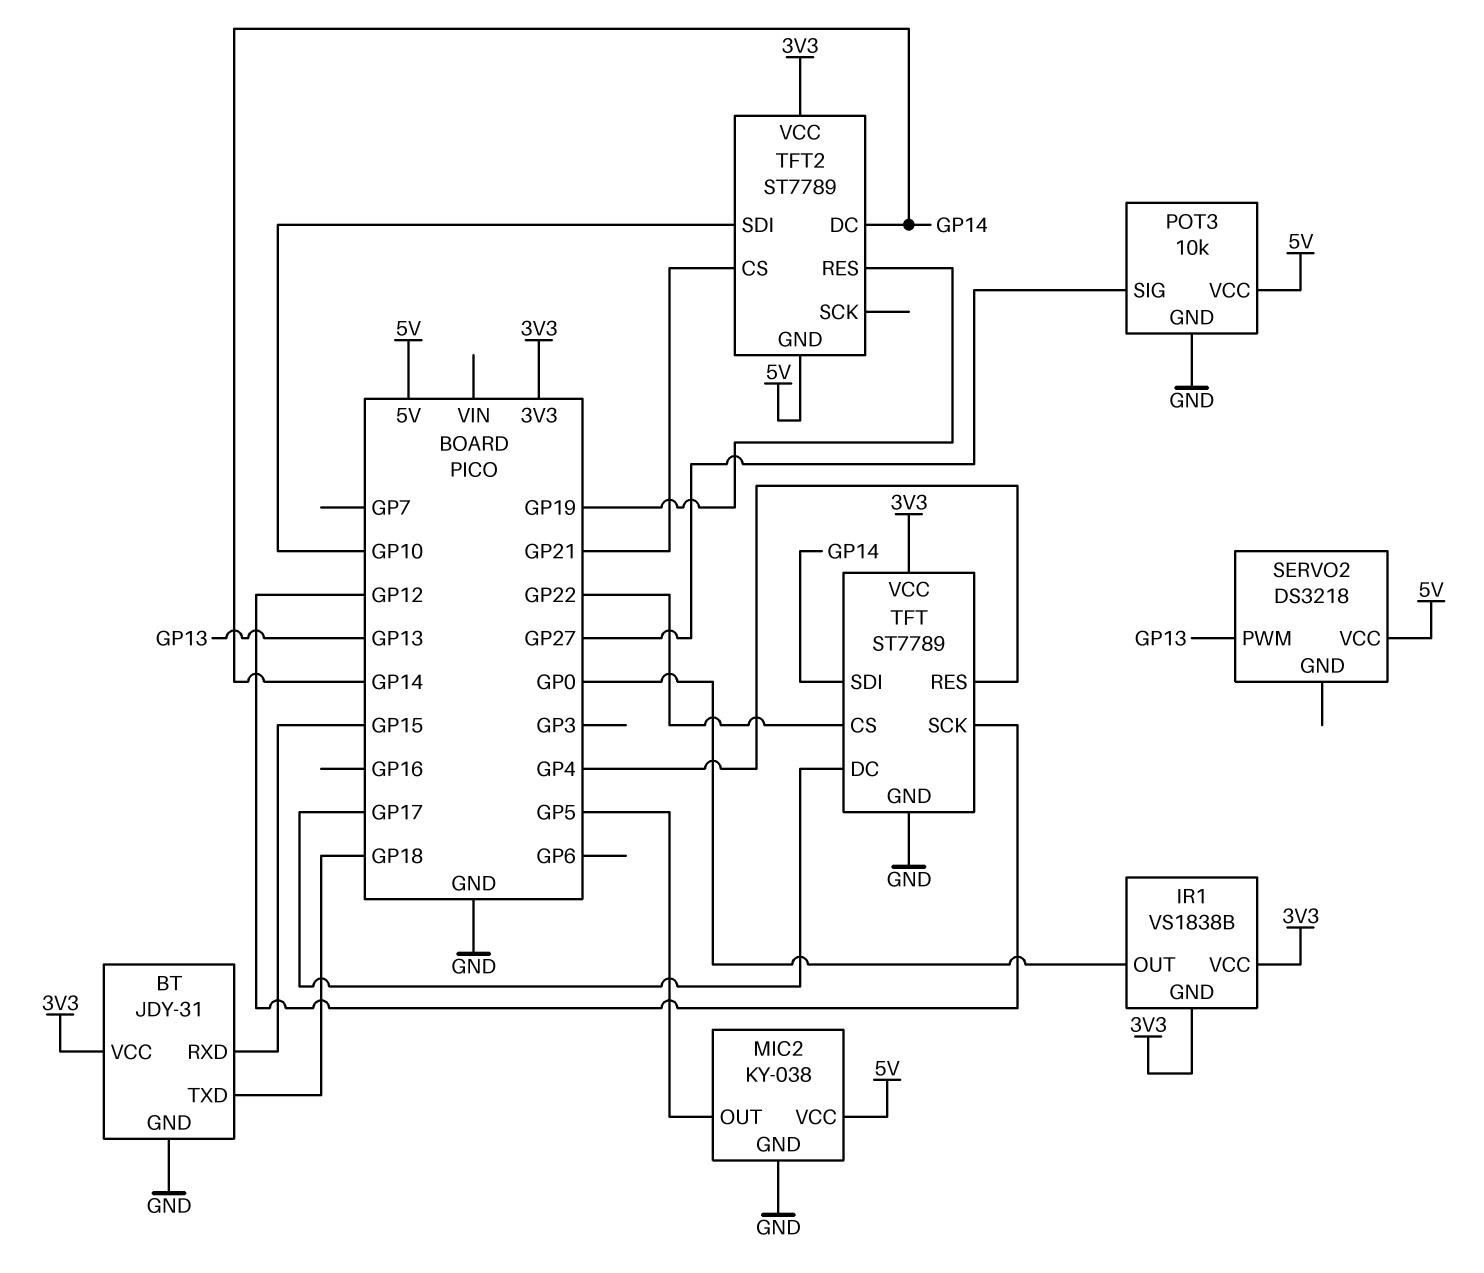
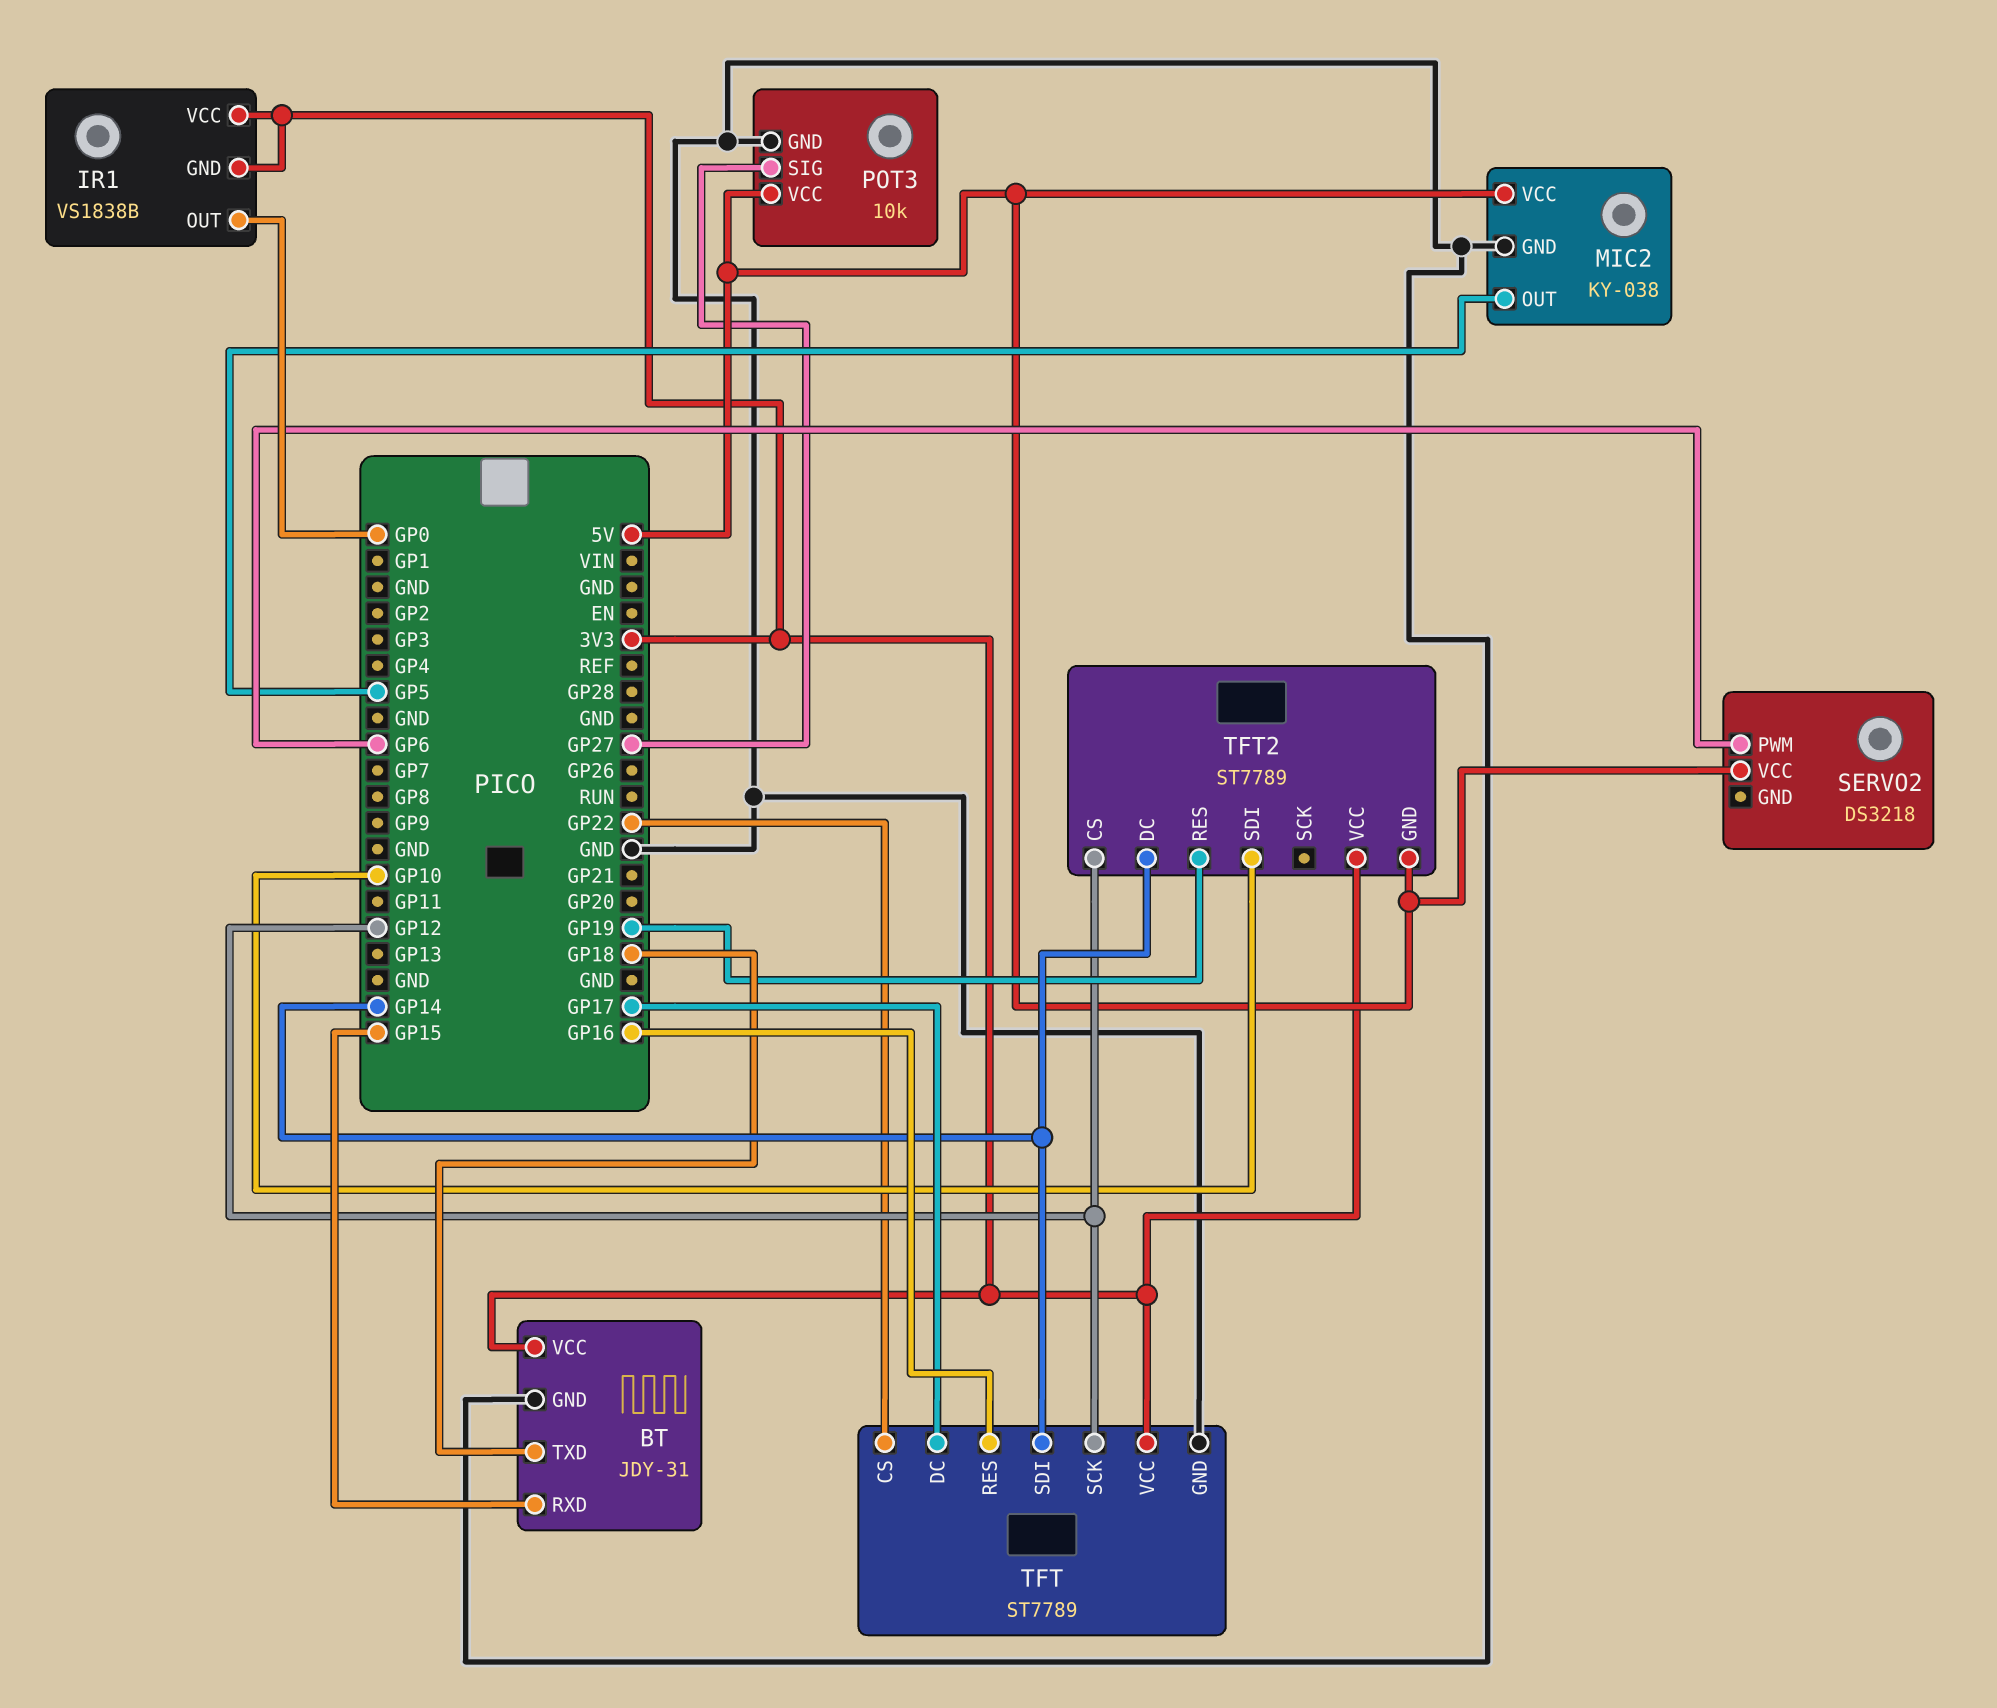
SERVO2 pin PWM: GP13 -> GP6
TFT pin RES: GP4 -> GP16
TFT2 pin CS: GP21 -> GP12

